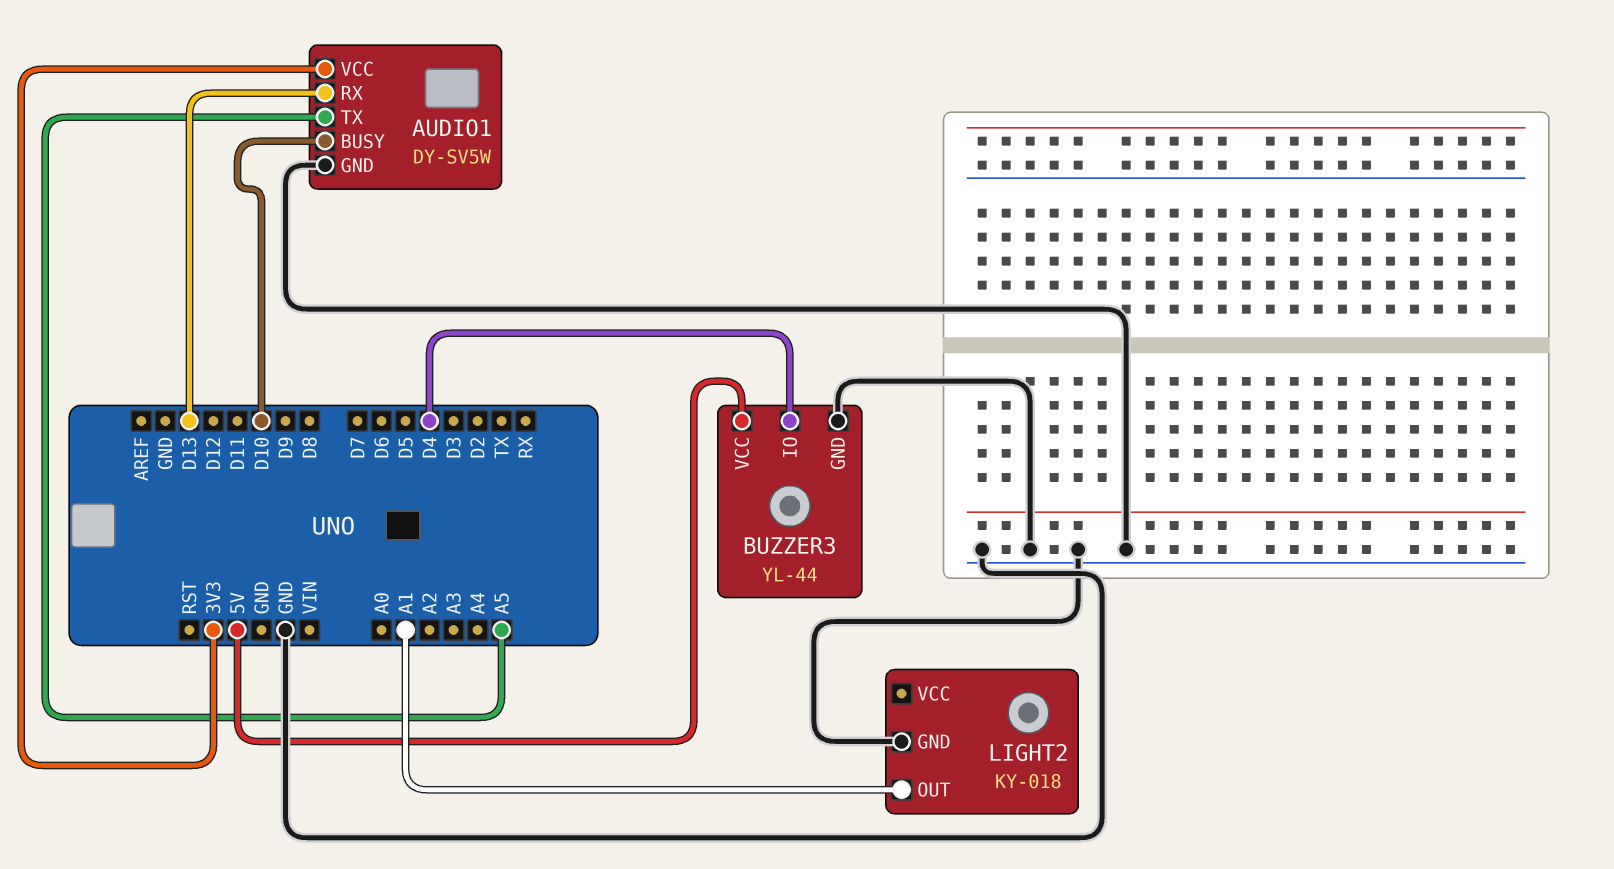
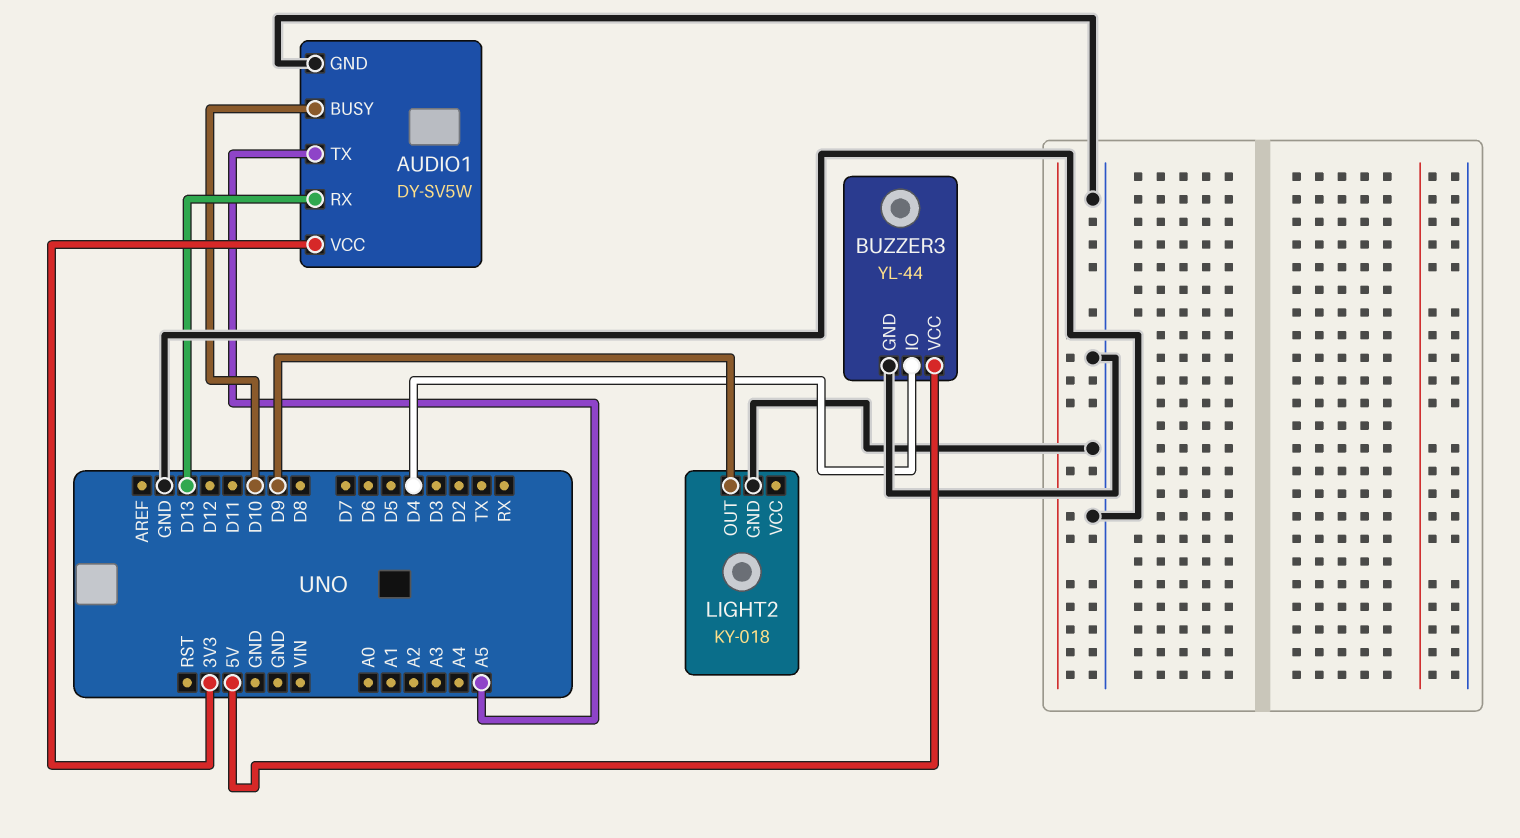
LIGHT2 pin OUT: A1 -> D9

